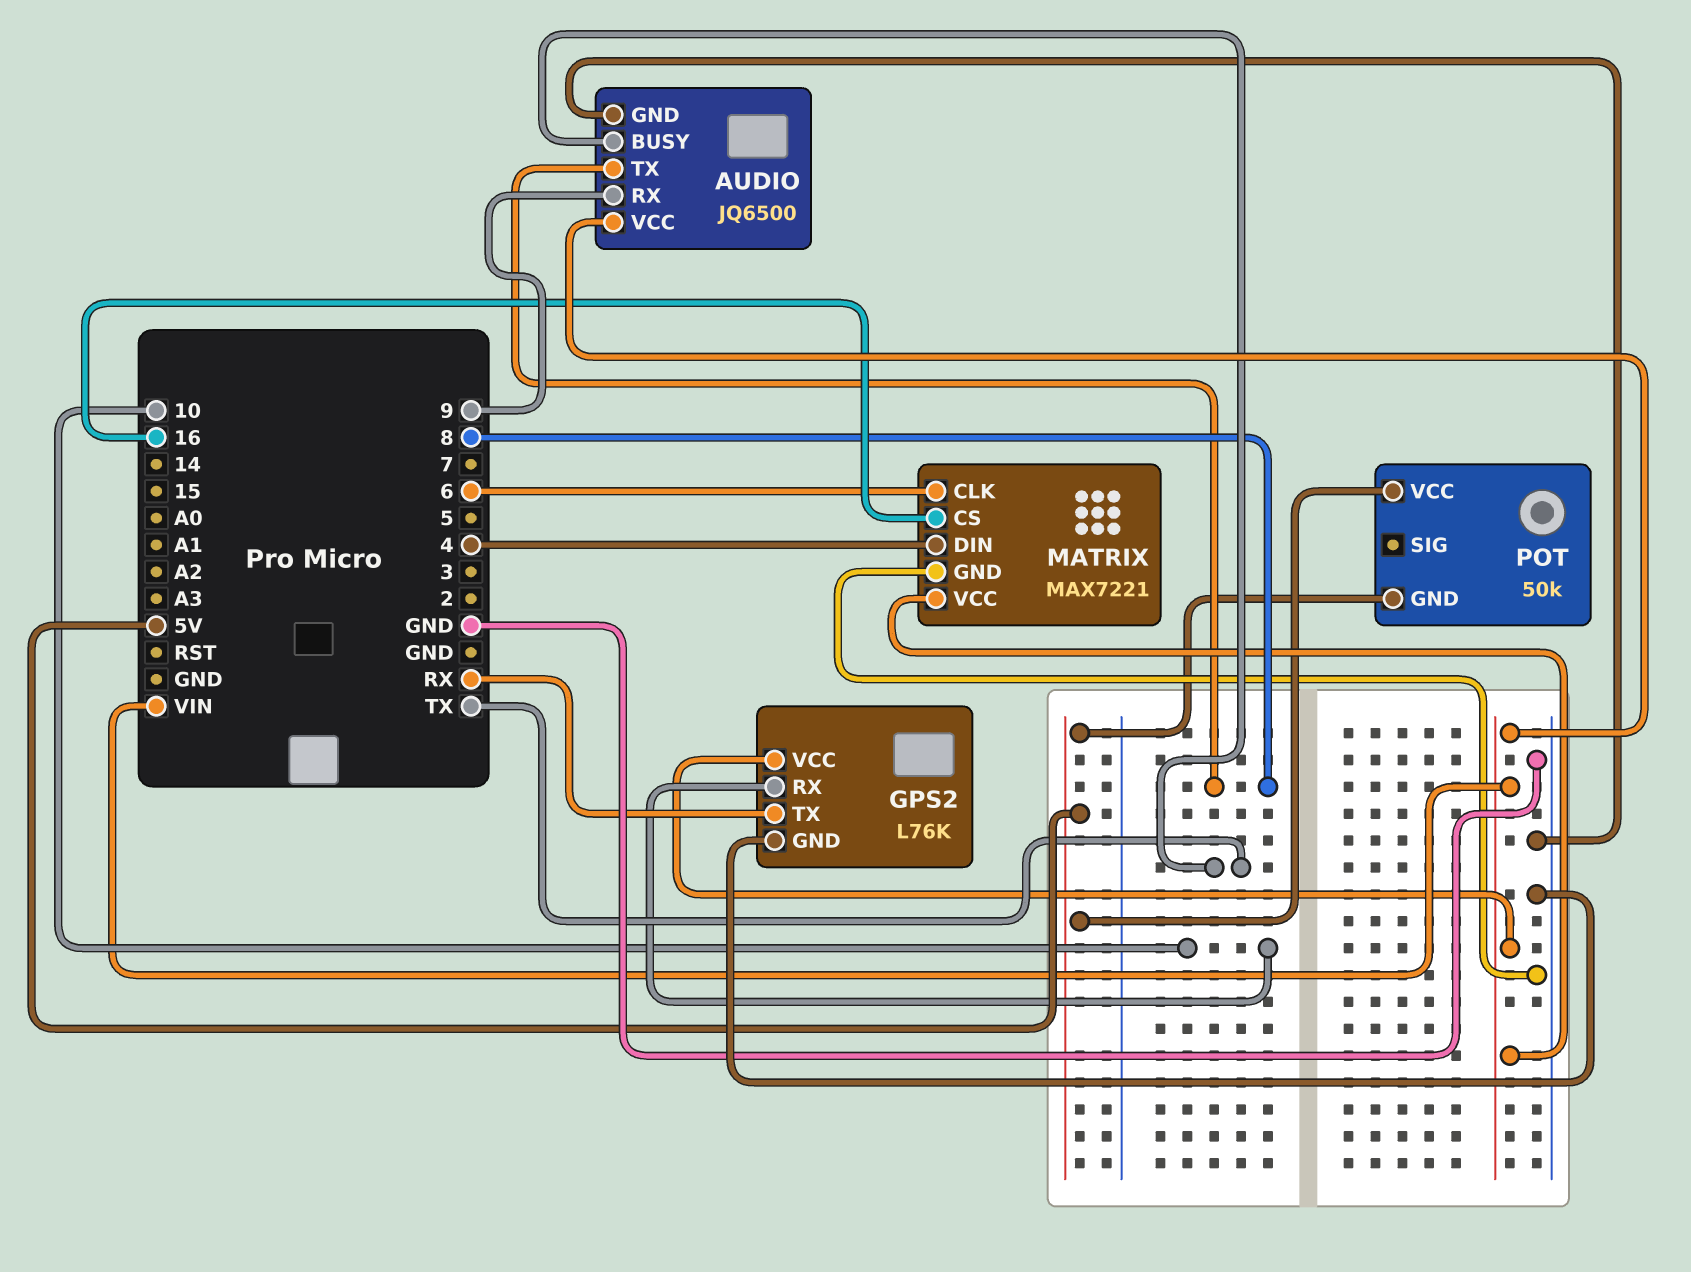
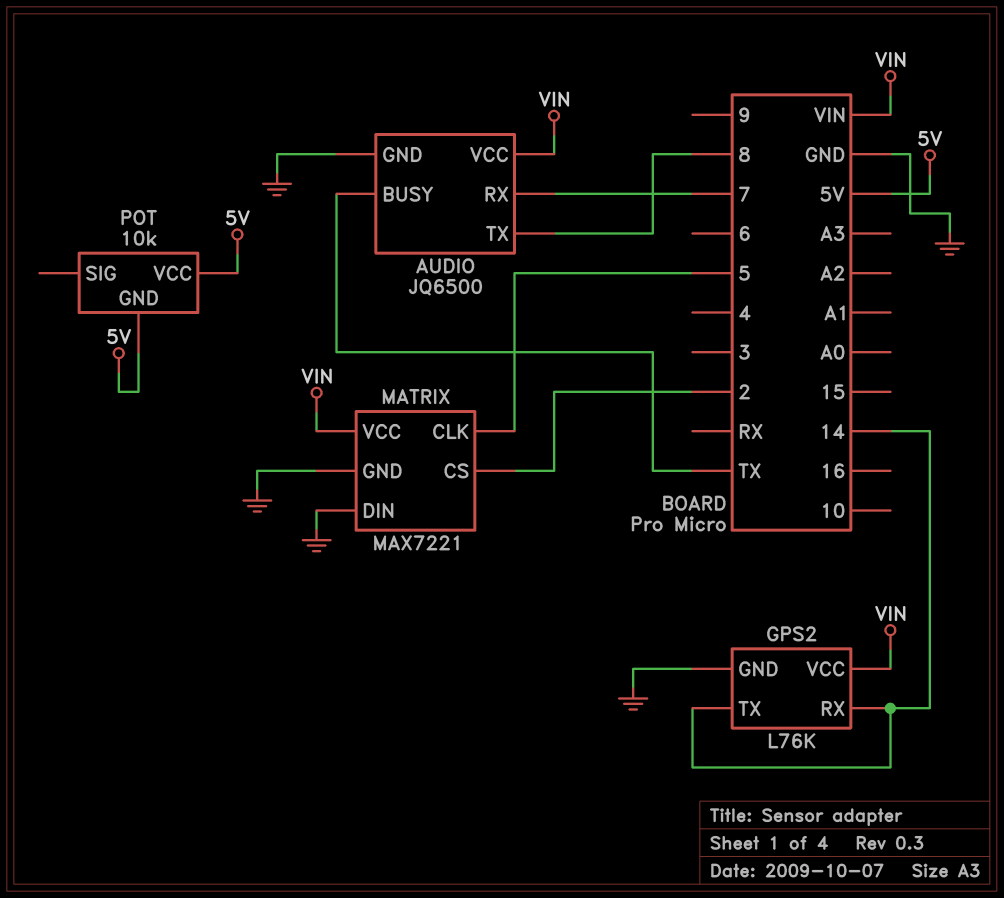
AUDIO pin RX: 9 -> 7
GPS2 pin RX: 10 -> 14
GPS2 pin TX: RX -> 14
MATRIX pin CLK: 6 -> 5
MATRIX pin CS: 16 -> 2
MATRIX pin DIN: 4 -> GND
POT: 50k -> 10k

